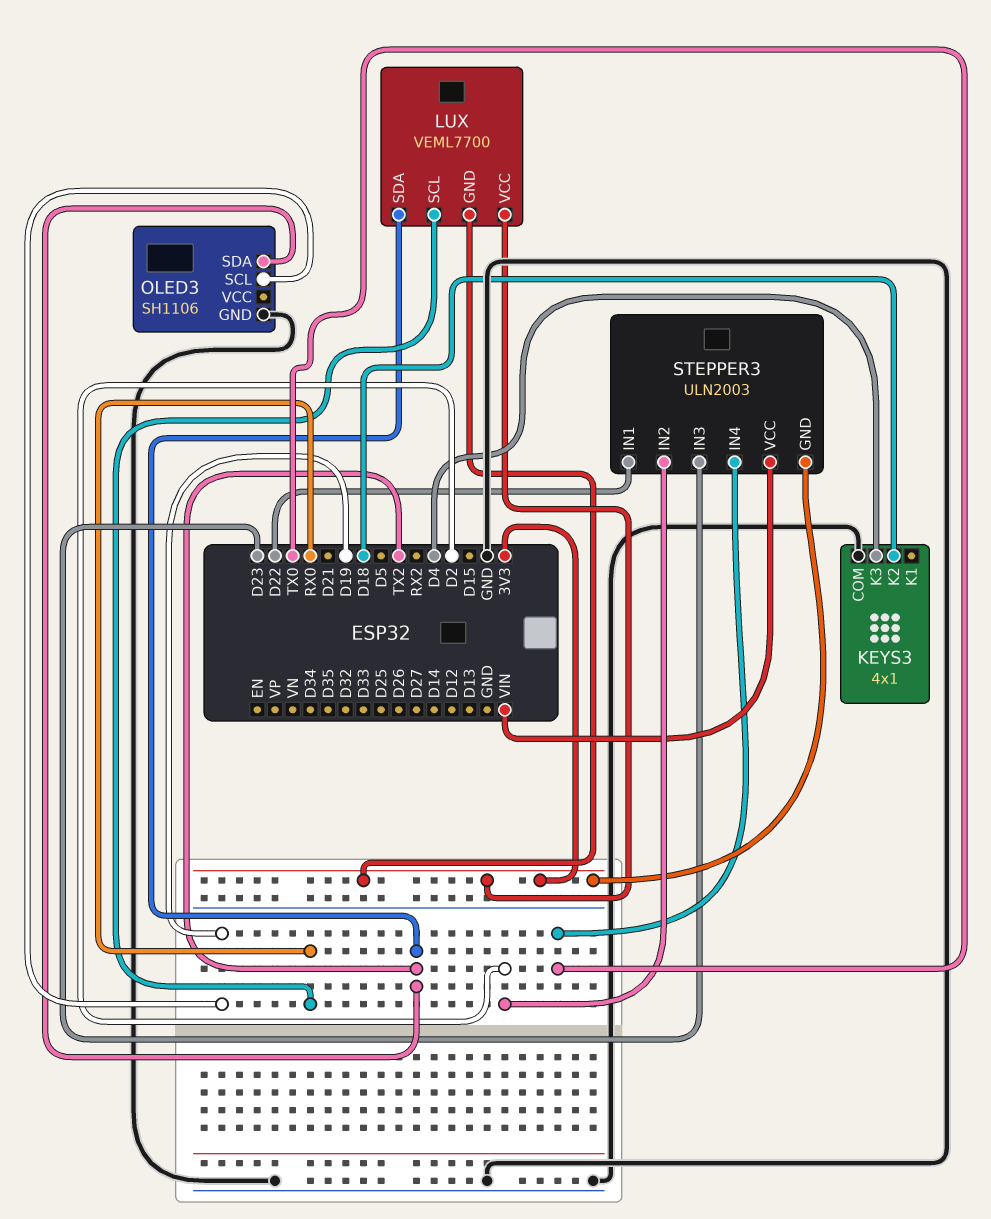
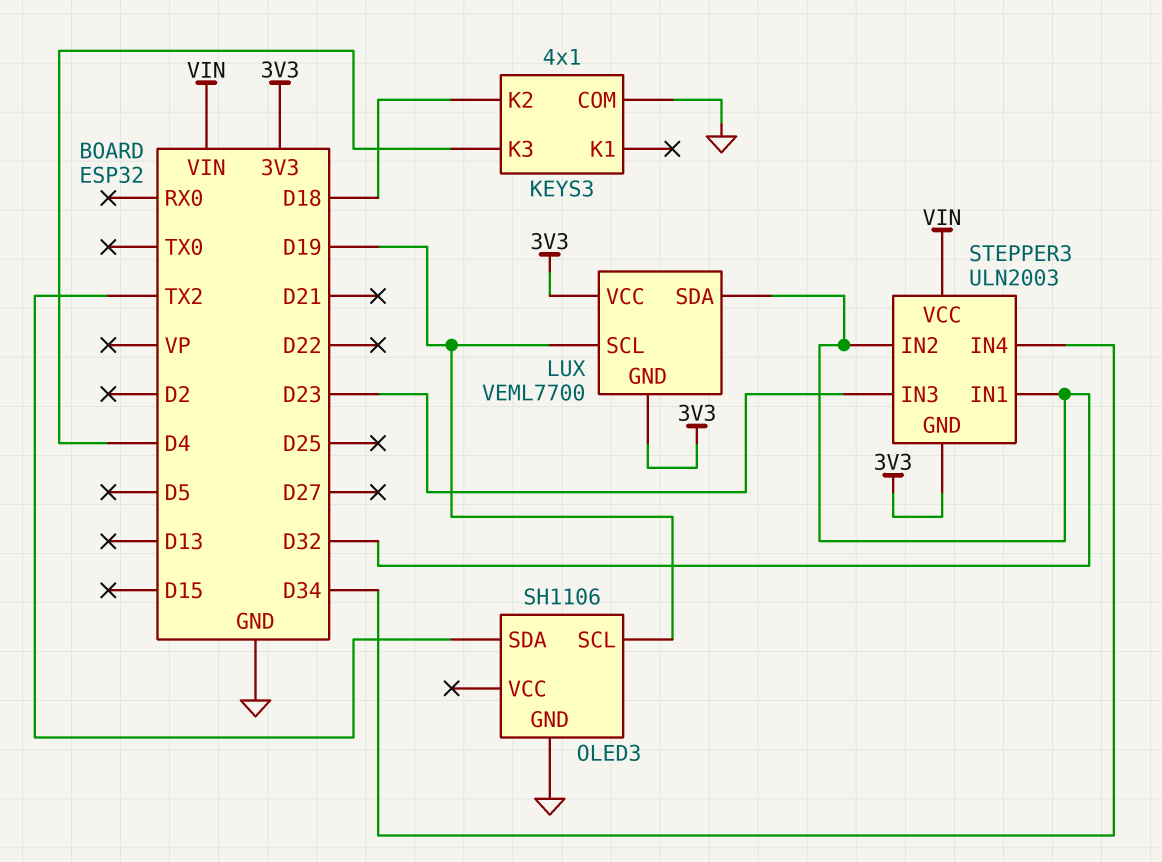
LUX pin SCL: RX0 -> D19
LUX pin SDA: TX2 -> D32
STEPPER3 pin IN1: D22 -> D32
STEPPER3 pin IN2: D2 -> D32
STEPPER3 pin IN4: TX0 -> D34

